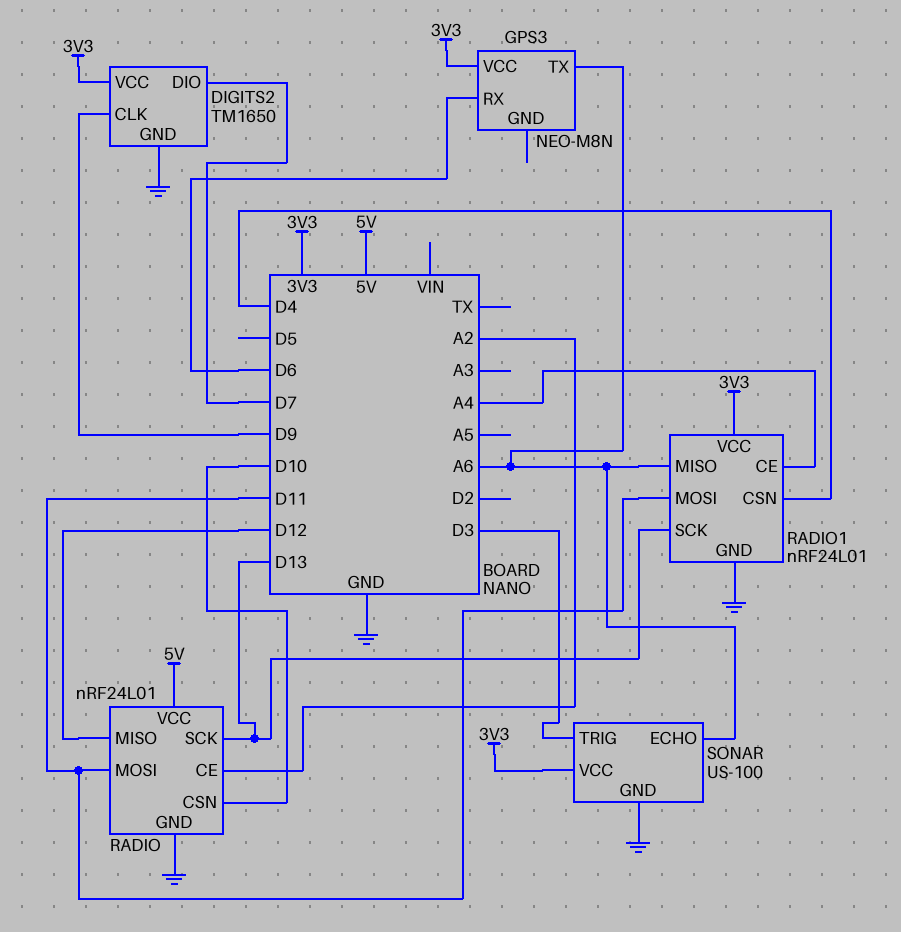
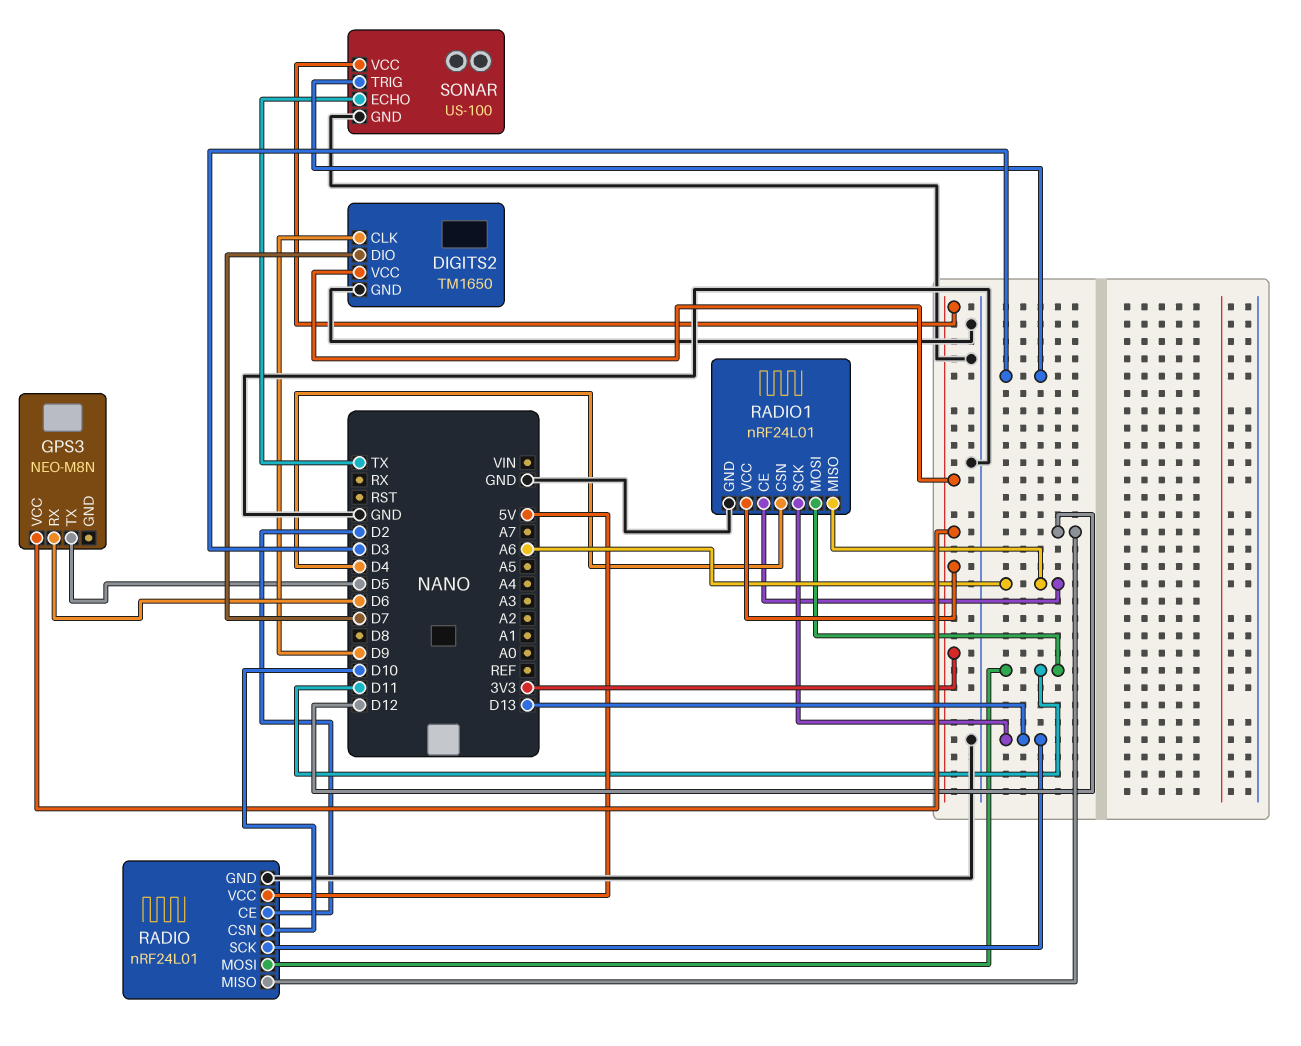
GPS3 pin TX: A6 -> D5
RADIO pin CE: A2 -> D2
RADIO1 pin CE: A4 -> A6
SONAR pin ECHO: A6 -> TX

